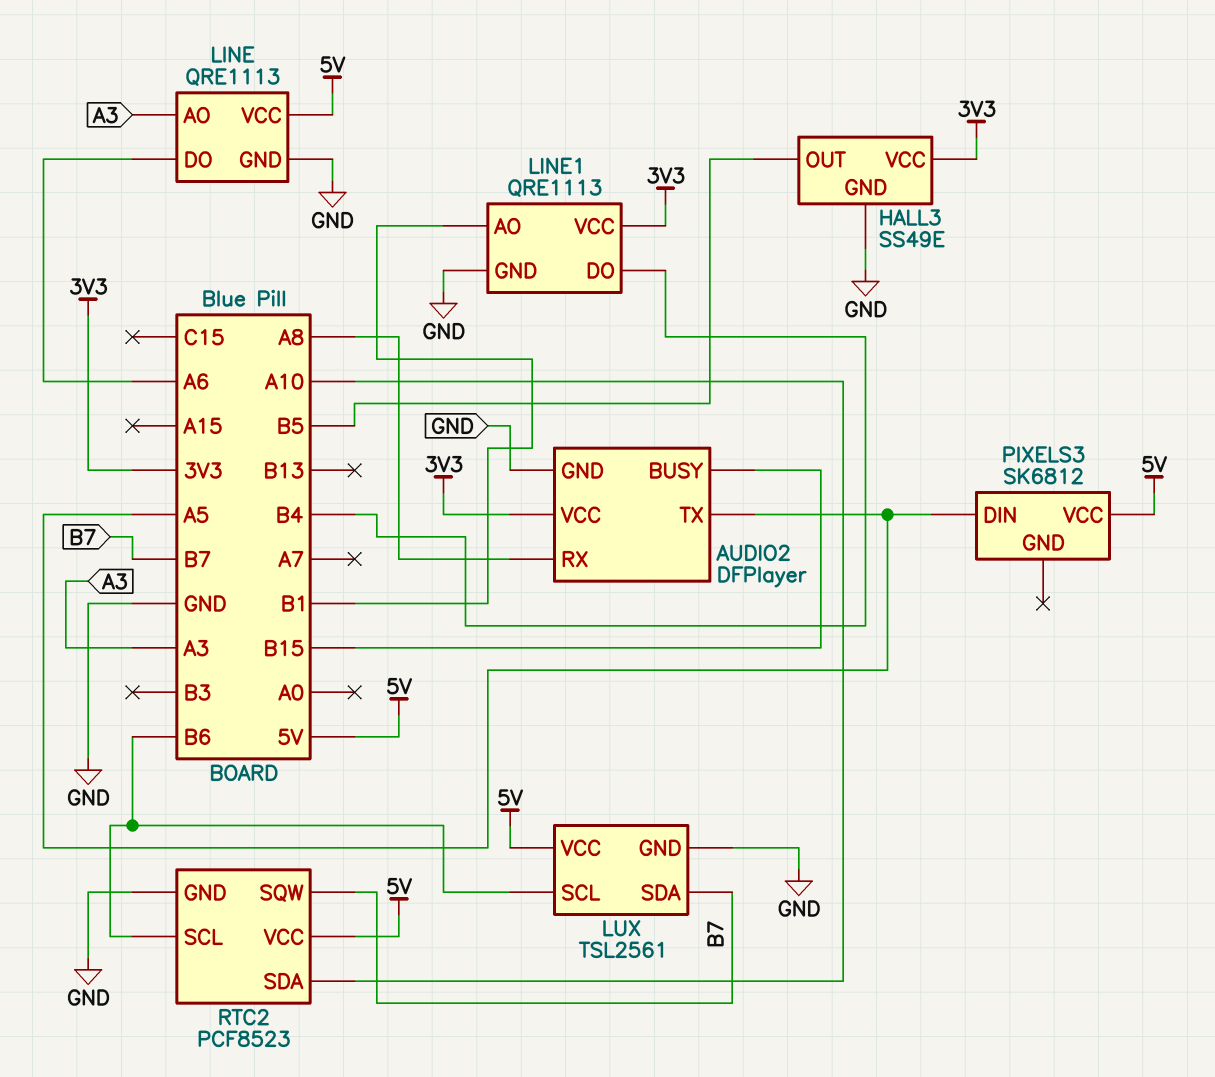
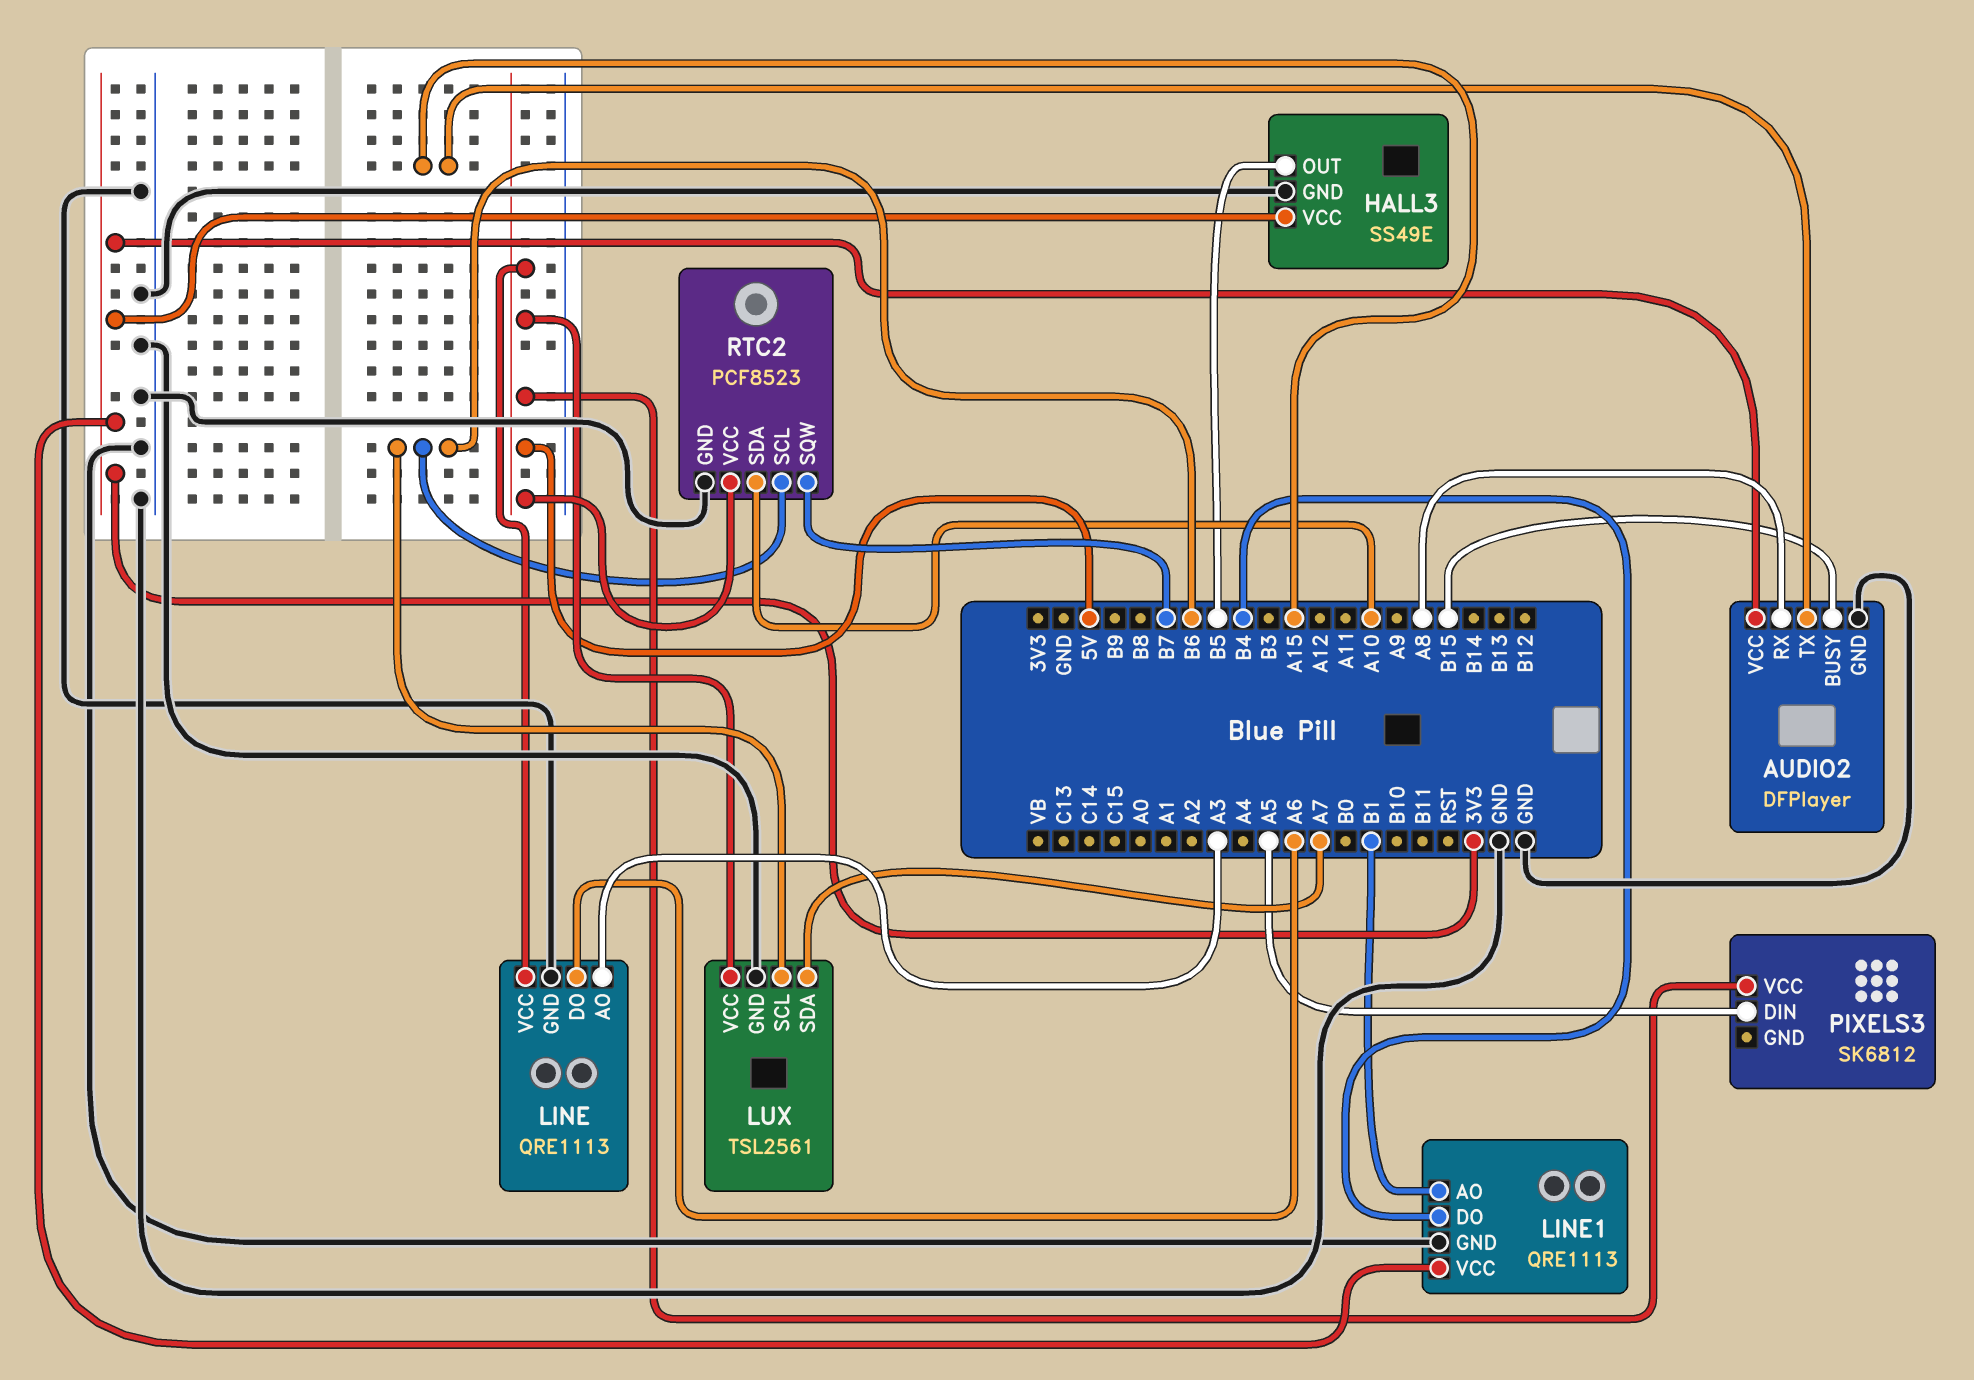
AUDIO2 pin TX: A5 -> A15
LUX pin SDA: B7 -> A7

